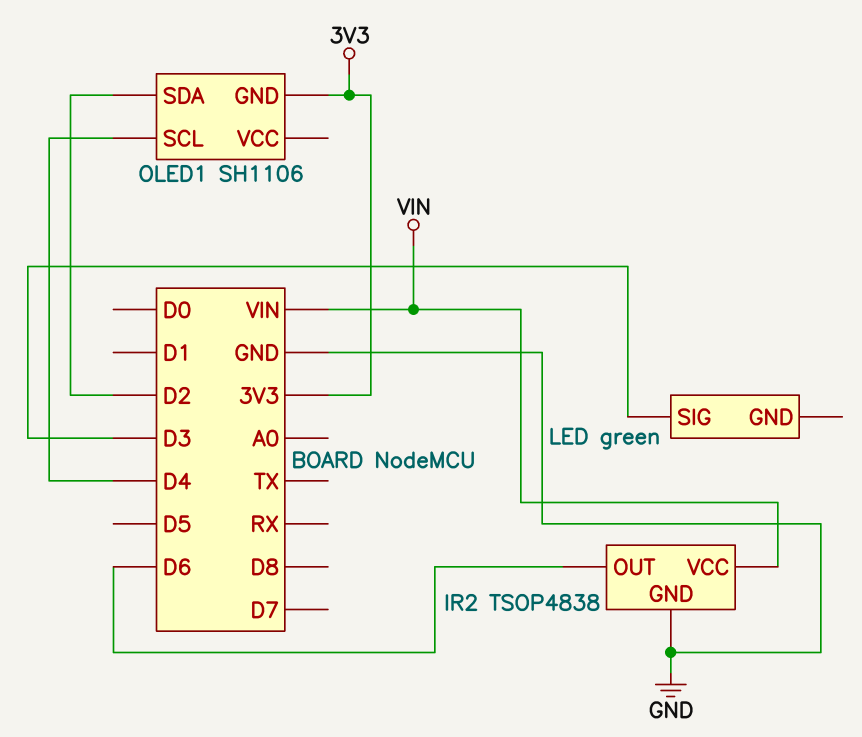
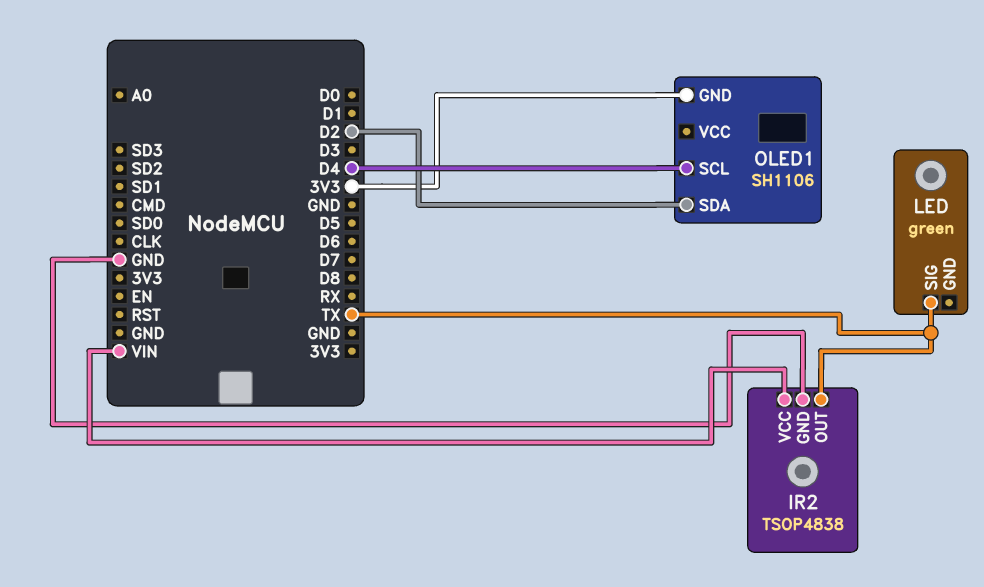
IR2 pin OUT: D6 -> TX
LED pin SIG: D3 -> TX

